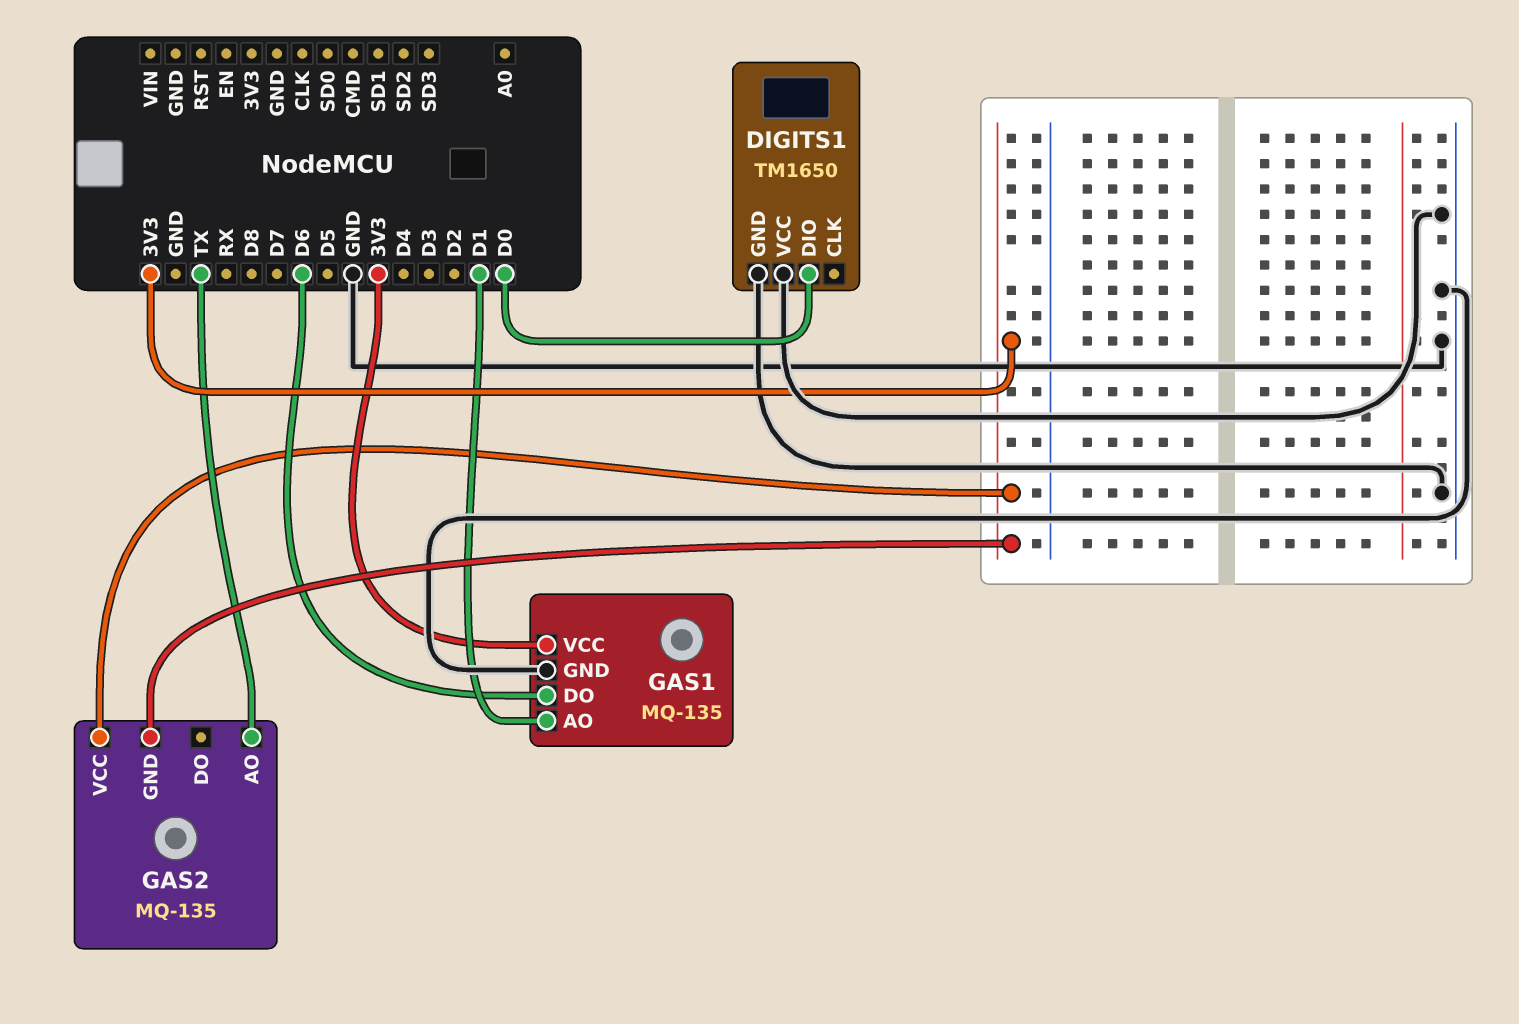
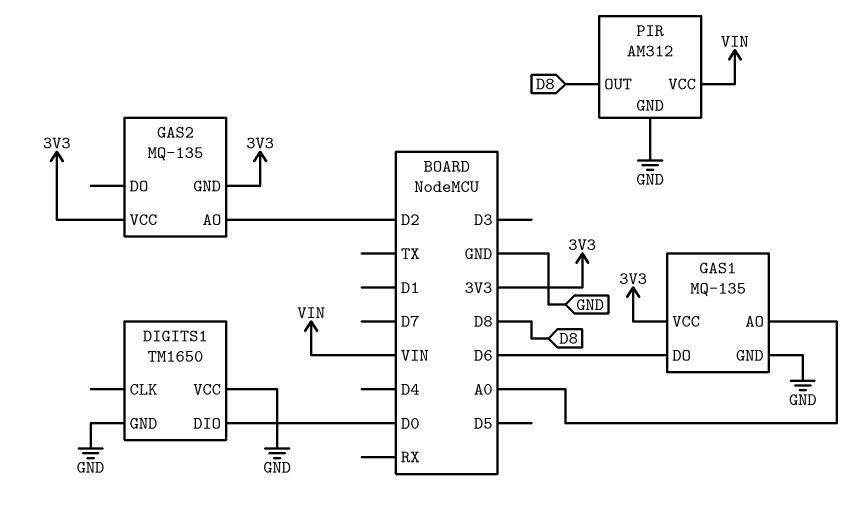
GAS1 pin AO: D1 -> A0
GAS2 pin AO: TX -> D2
PIR: none -> AM312
PIR pin GND: none -> GND
PIR pin OUT: none -> D8
PIR pin VCC: none -> VIN

